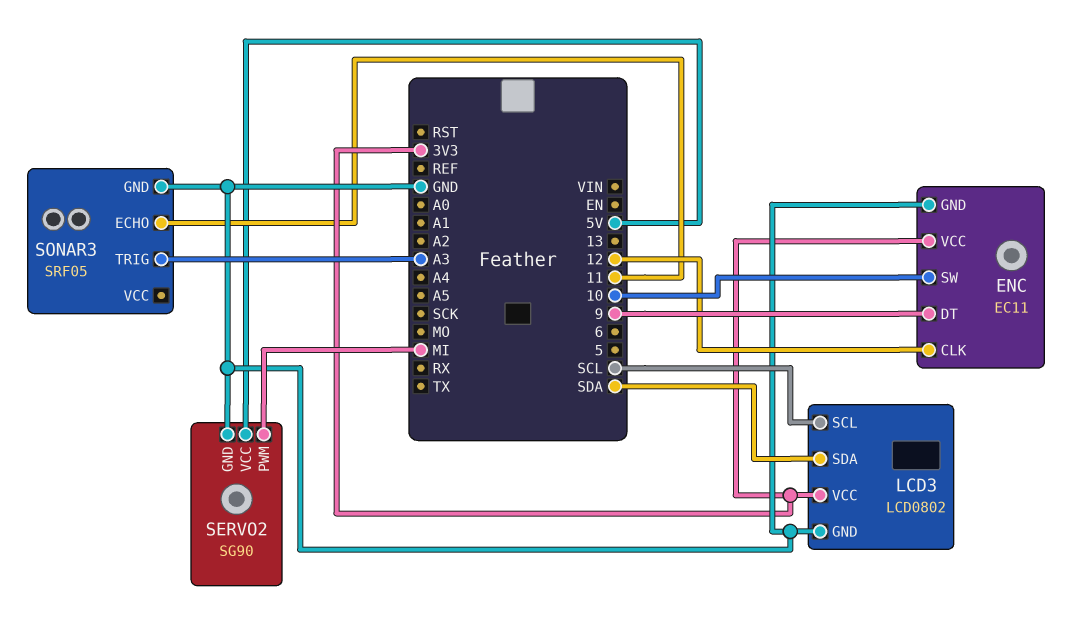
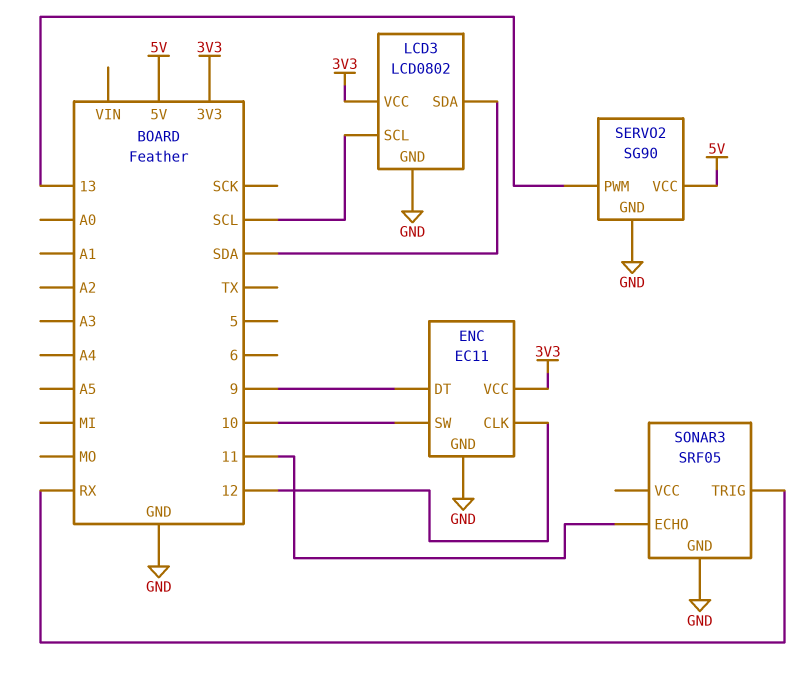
SERVO2 pin PWM: MI -> 13
SONAR3 pin TRIG: A3 -> RX

